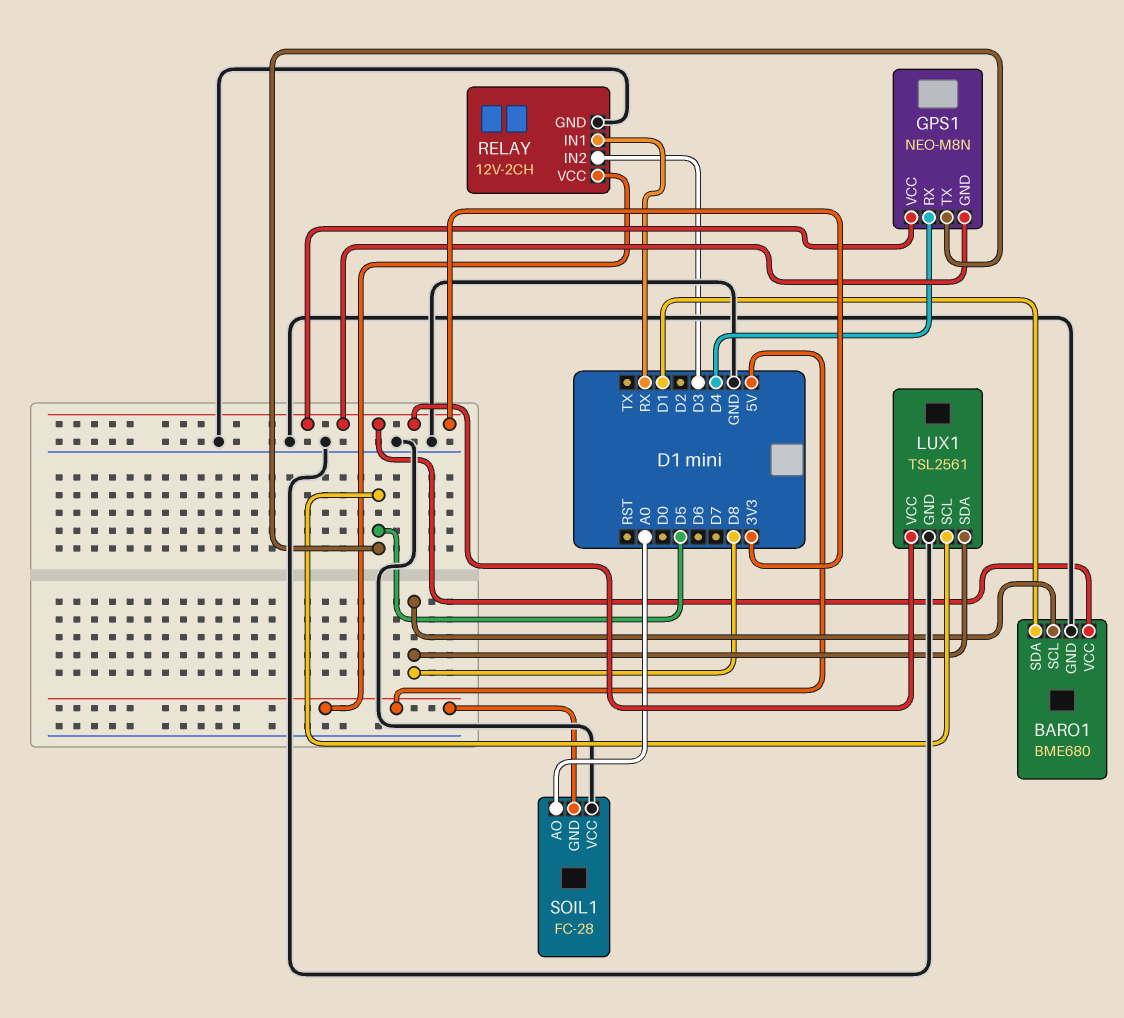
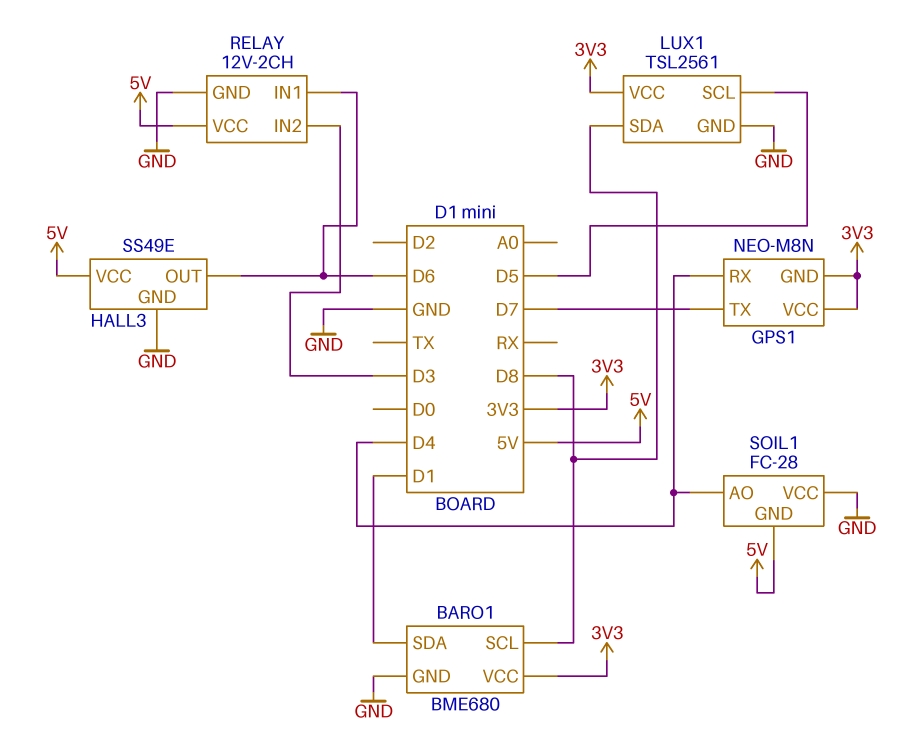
GPS1 pin TX: D5 -> D7
HALL3: none -> SS49E
HALL3 pin GND: none -> GND
HALL3 pin OUT: none -> D6
HALL3 pin VCC: none -> 5V
RELAY pin IN1: RX -> D6
SOIL1 pin AO: A0 -> D4

